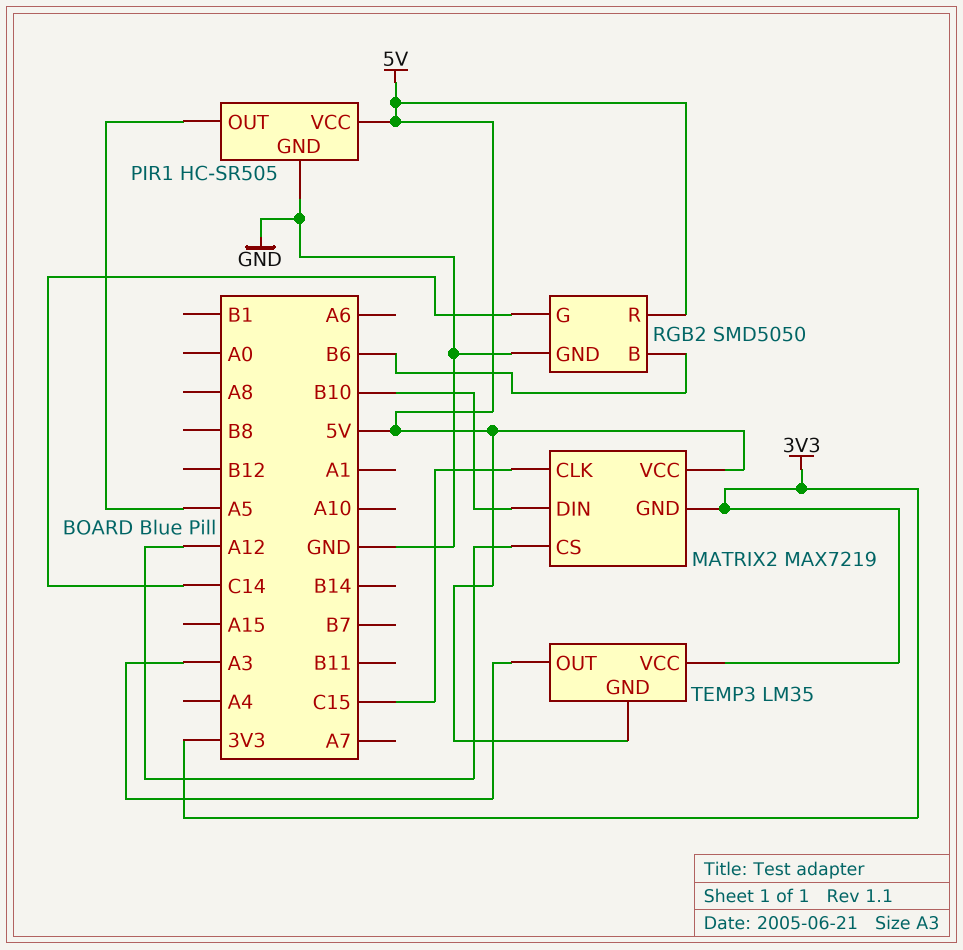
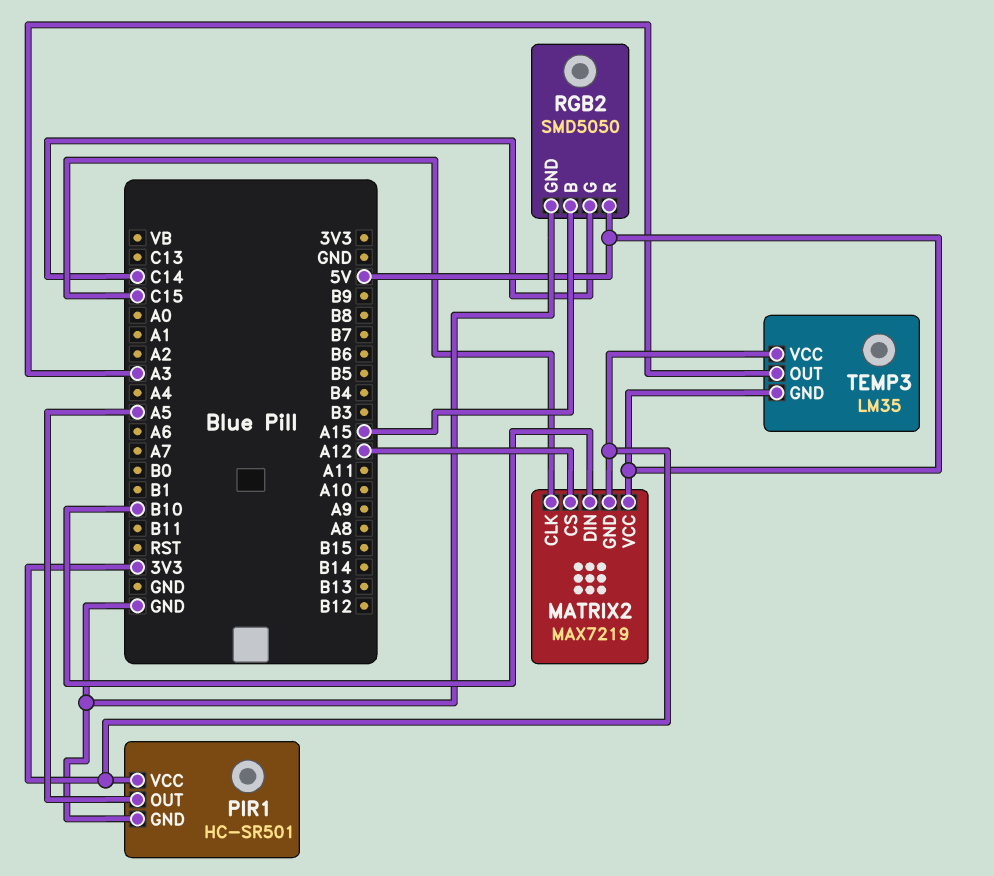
PIR1: HC-SR505 -> HC-SR501
PIR1 pin VCC: 5V -> 3V3
RGB2 pin B: B6 -> A15

